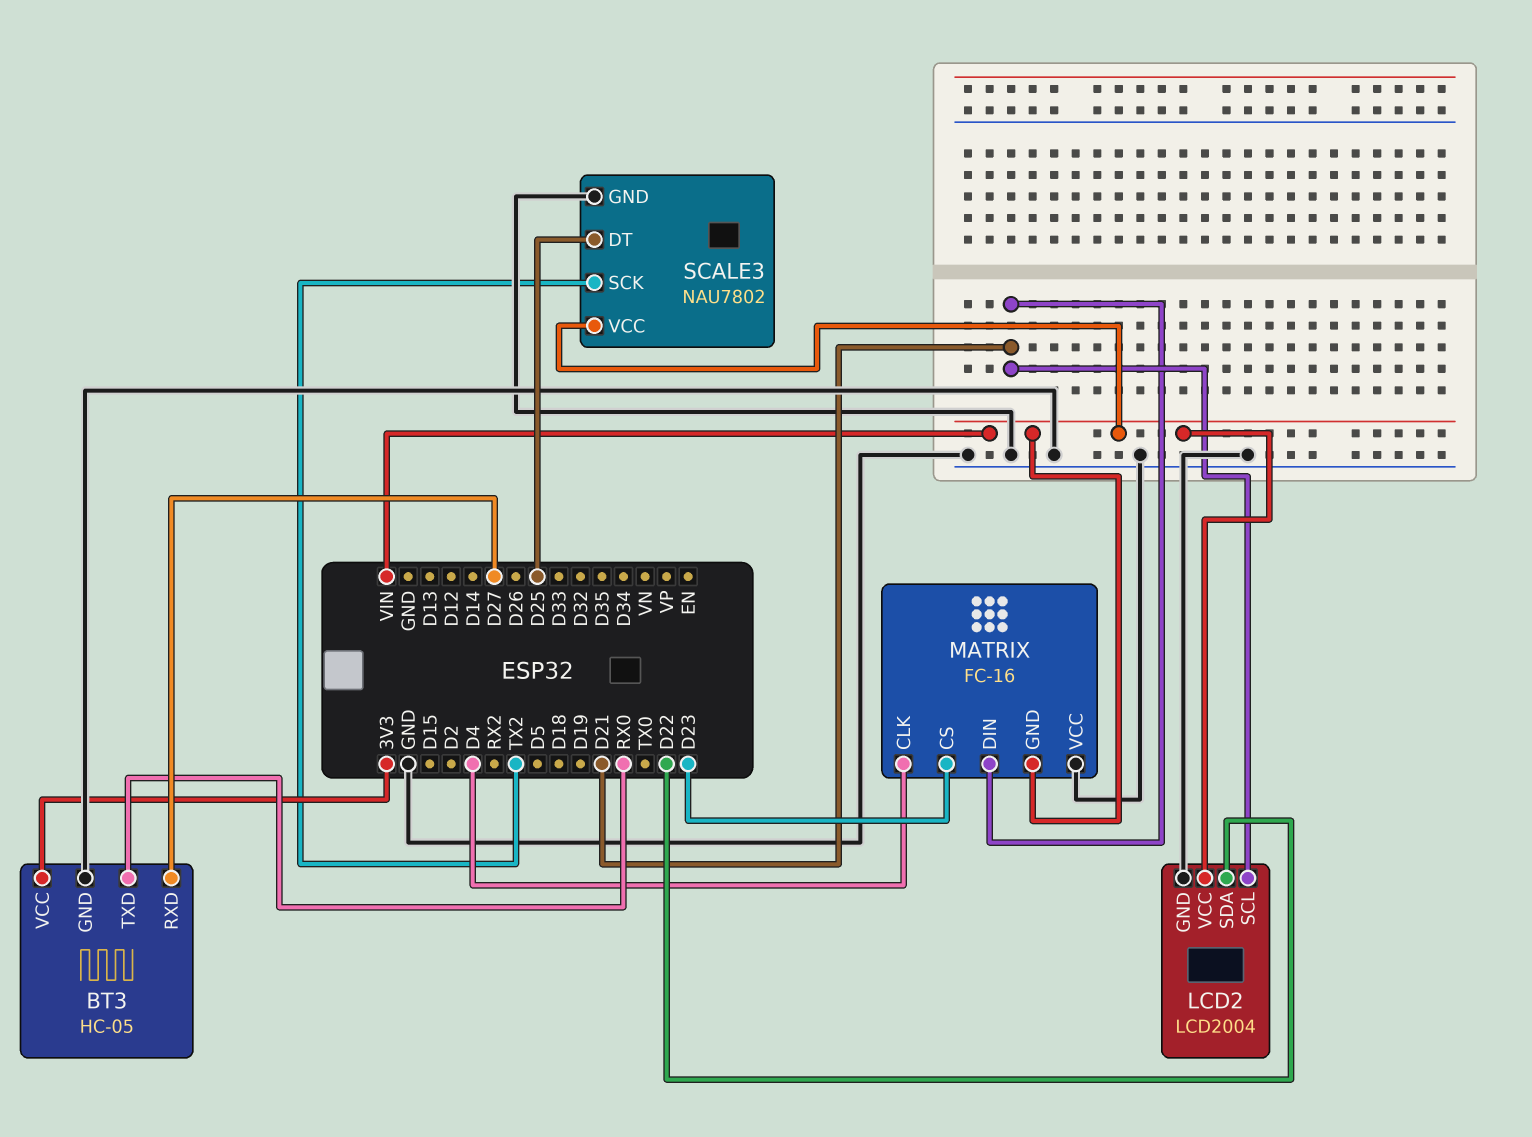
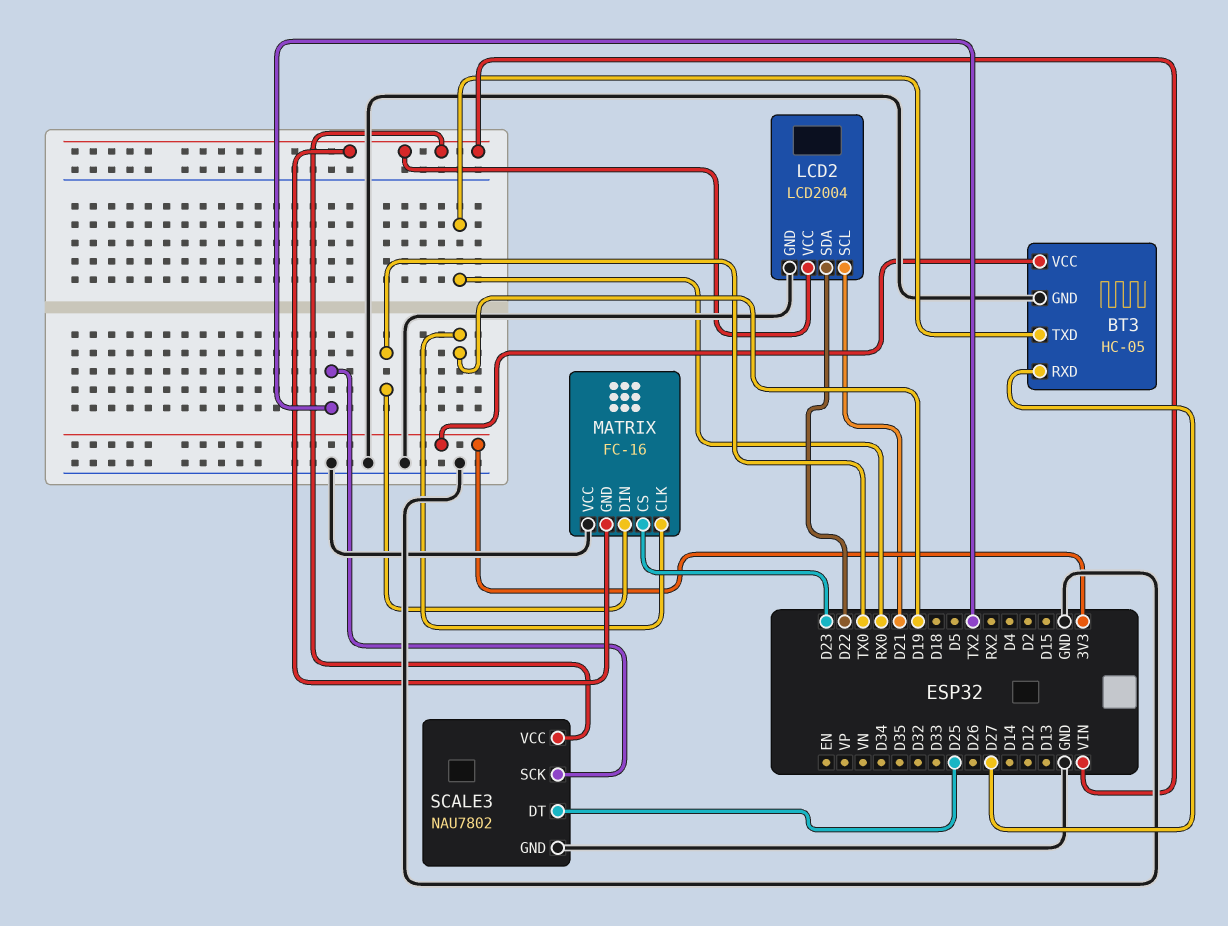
MATRIX pin CLK: D4 -> D19
MATRIX pin DIN: D21 -> TX0

